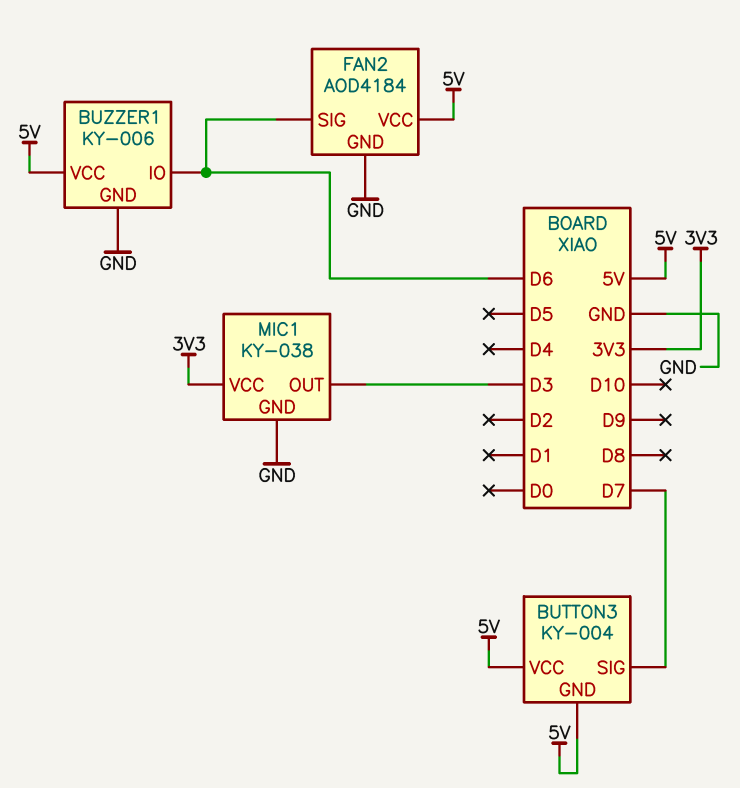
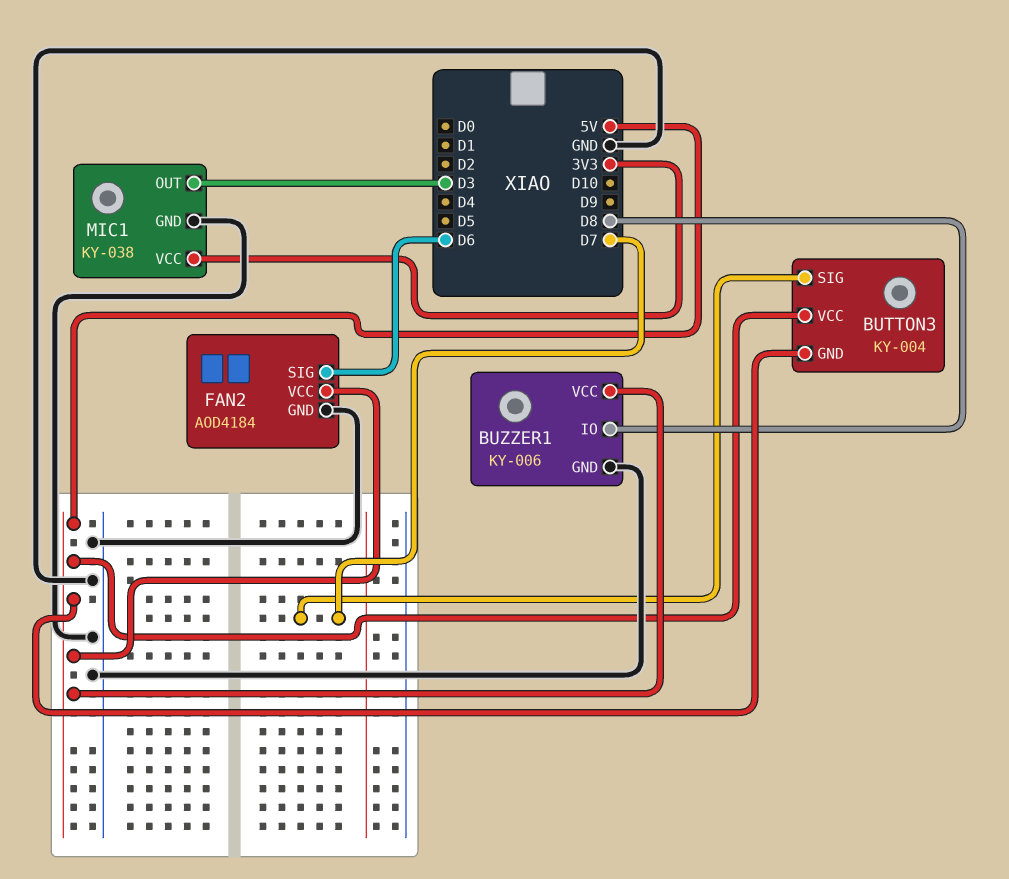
BUZZER1 pin IO: D6 -> D8

